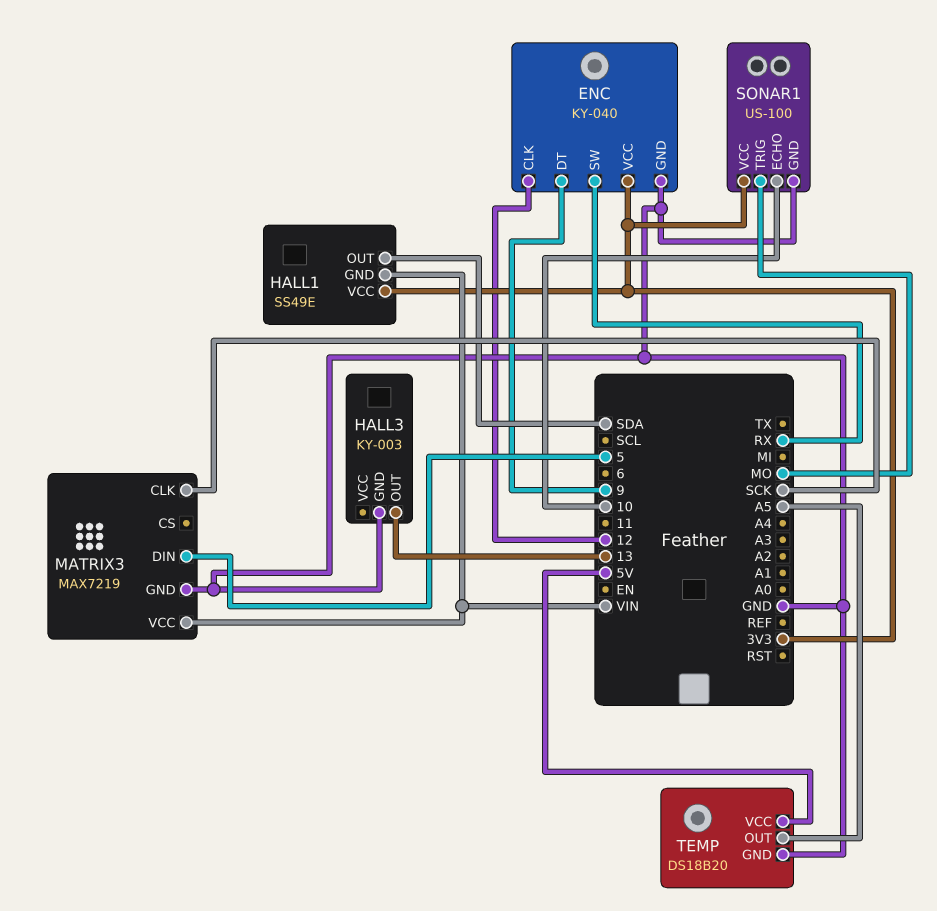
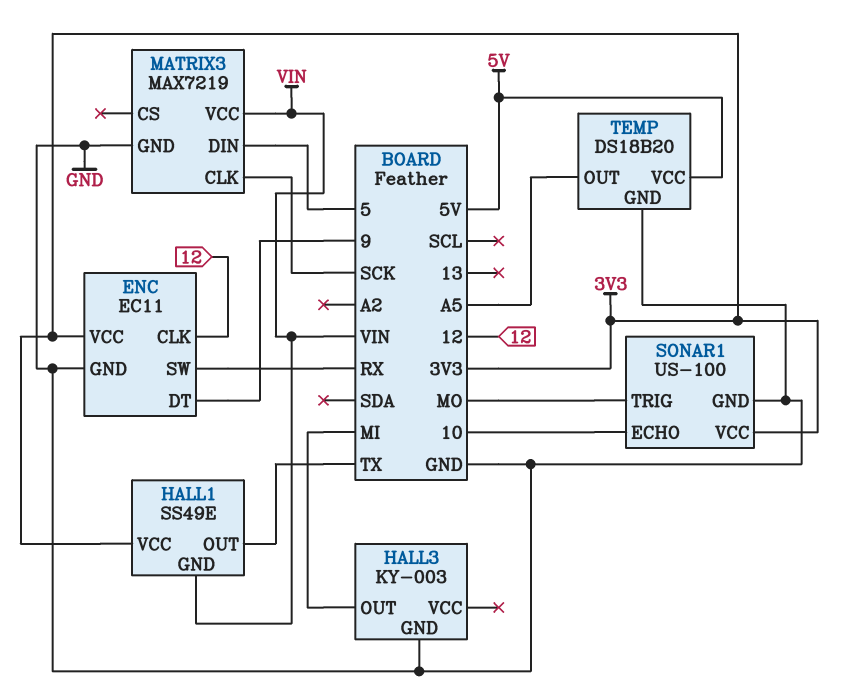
ENC: KY-040 -> EC11
HALL1 pin OUT: SDA -> TX
HALL3 pin OUT: 13 -> MI

